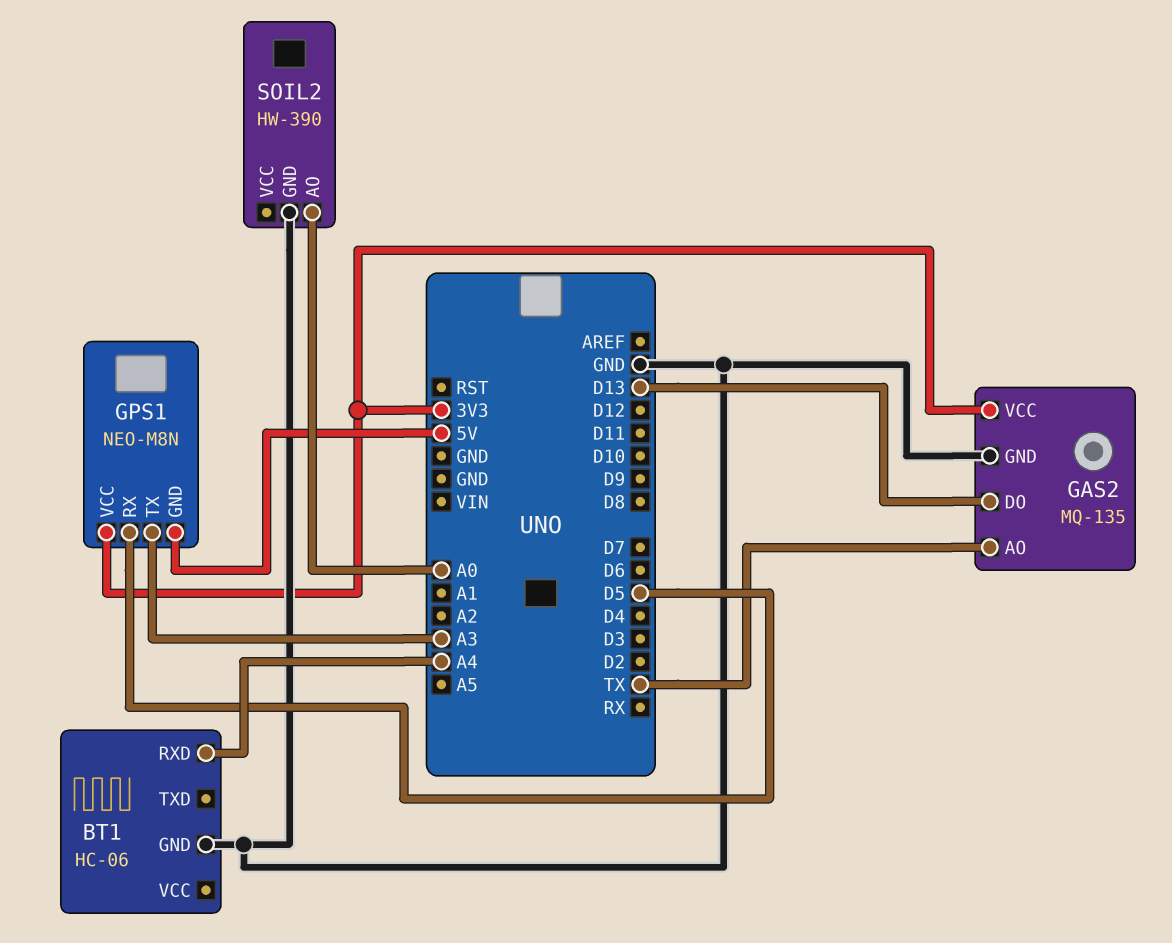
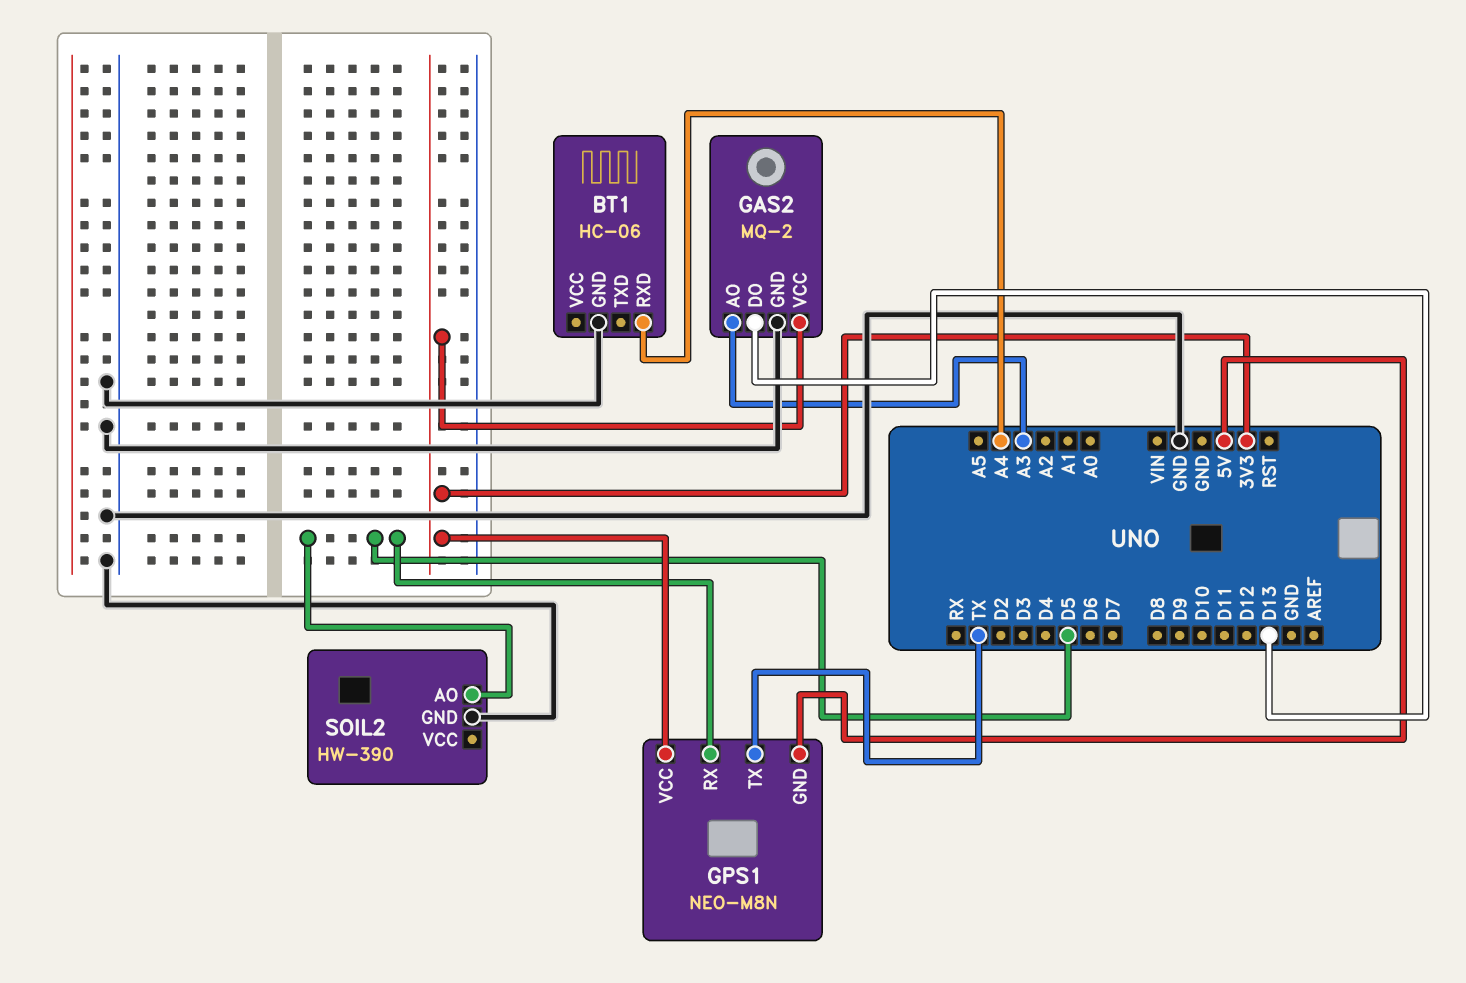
GAS2: MQ-135 -> MQ-2
GAS2 pin AO: TX -> A3
GPS1 pin TX: A3 -> TX
SOIL2 pin AO: A0 -> D5

